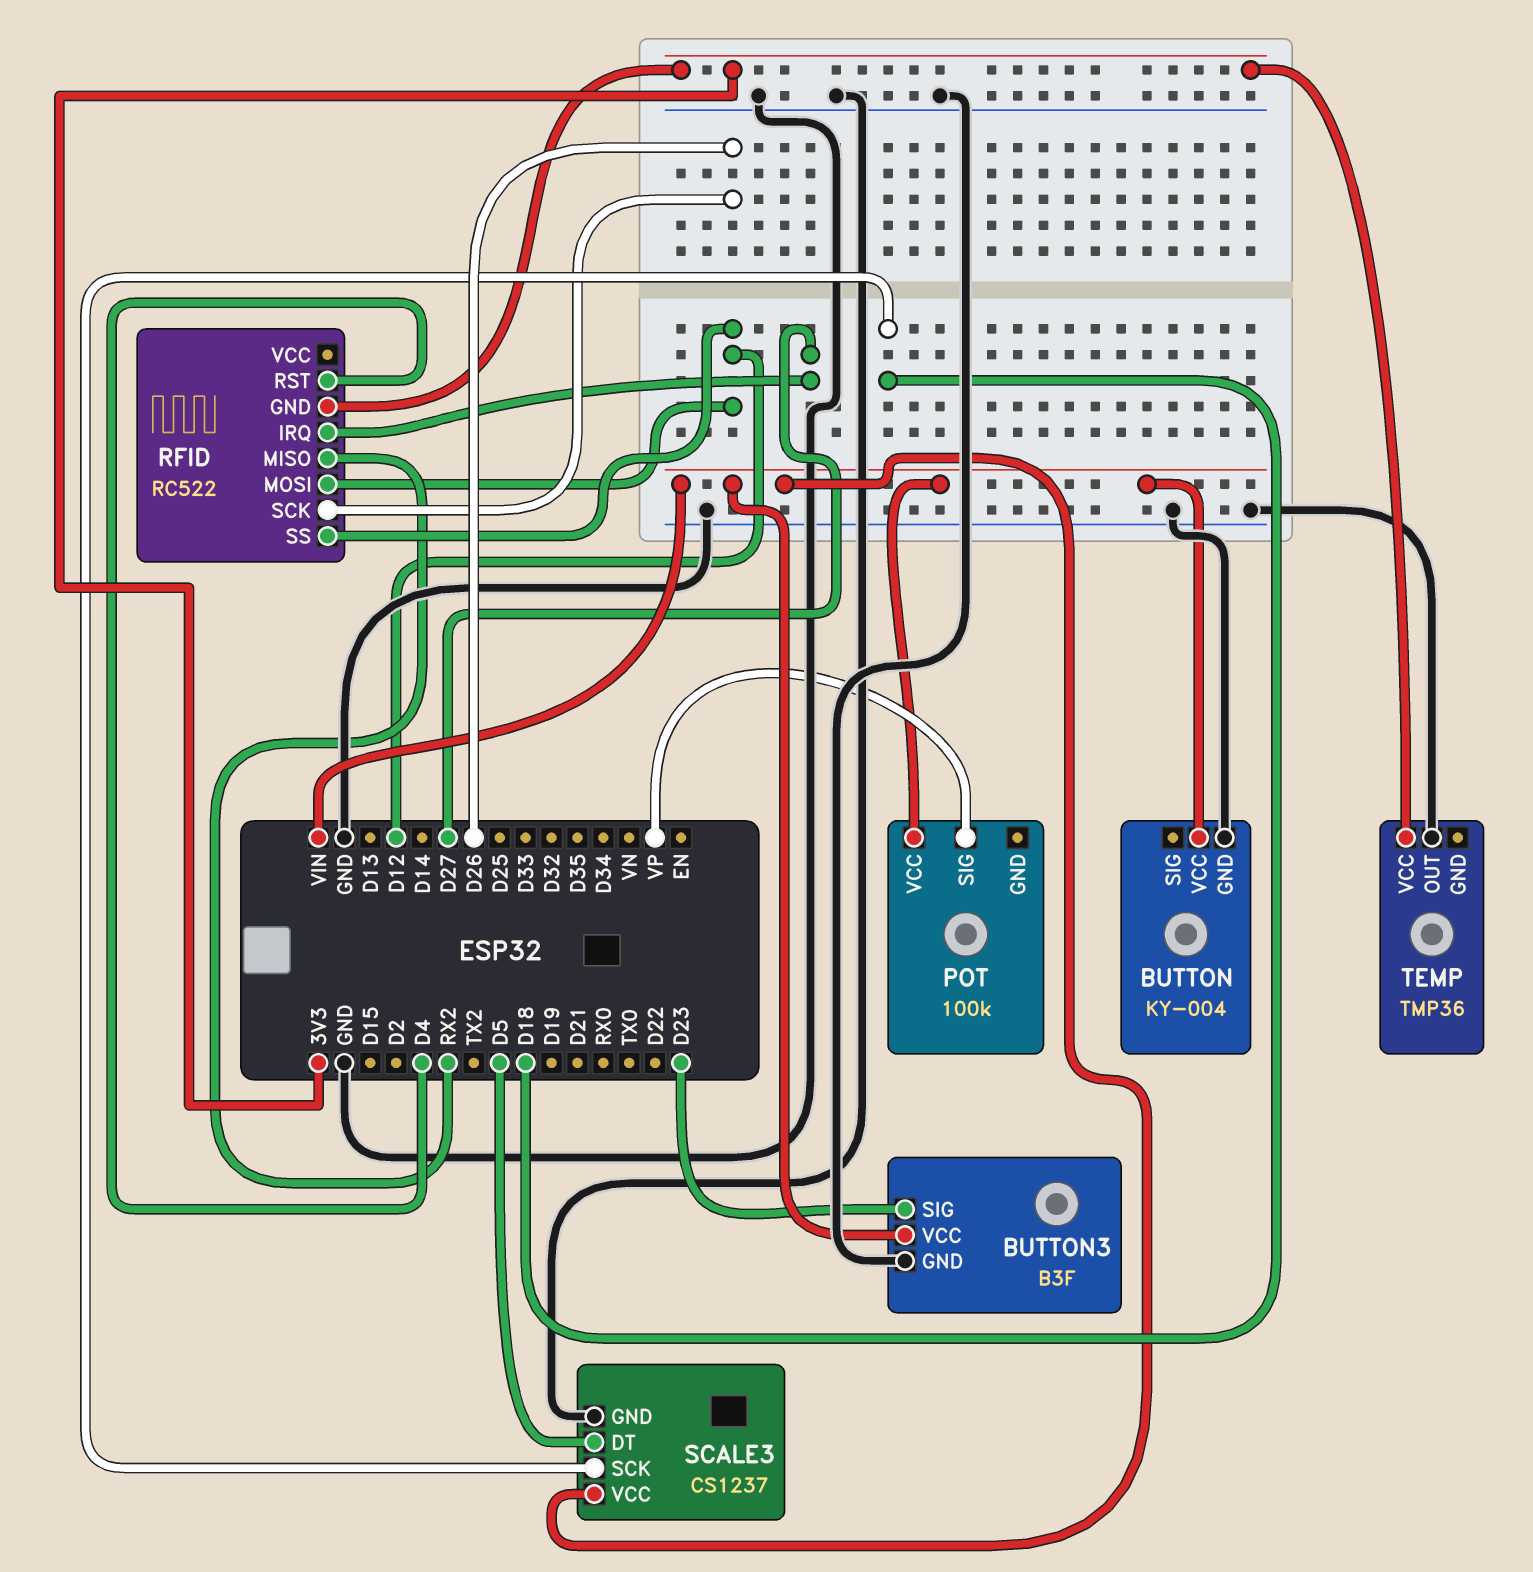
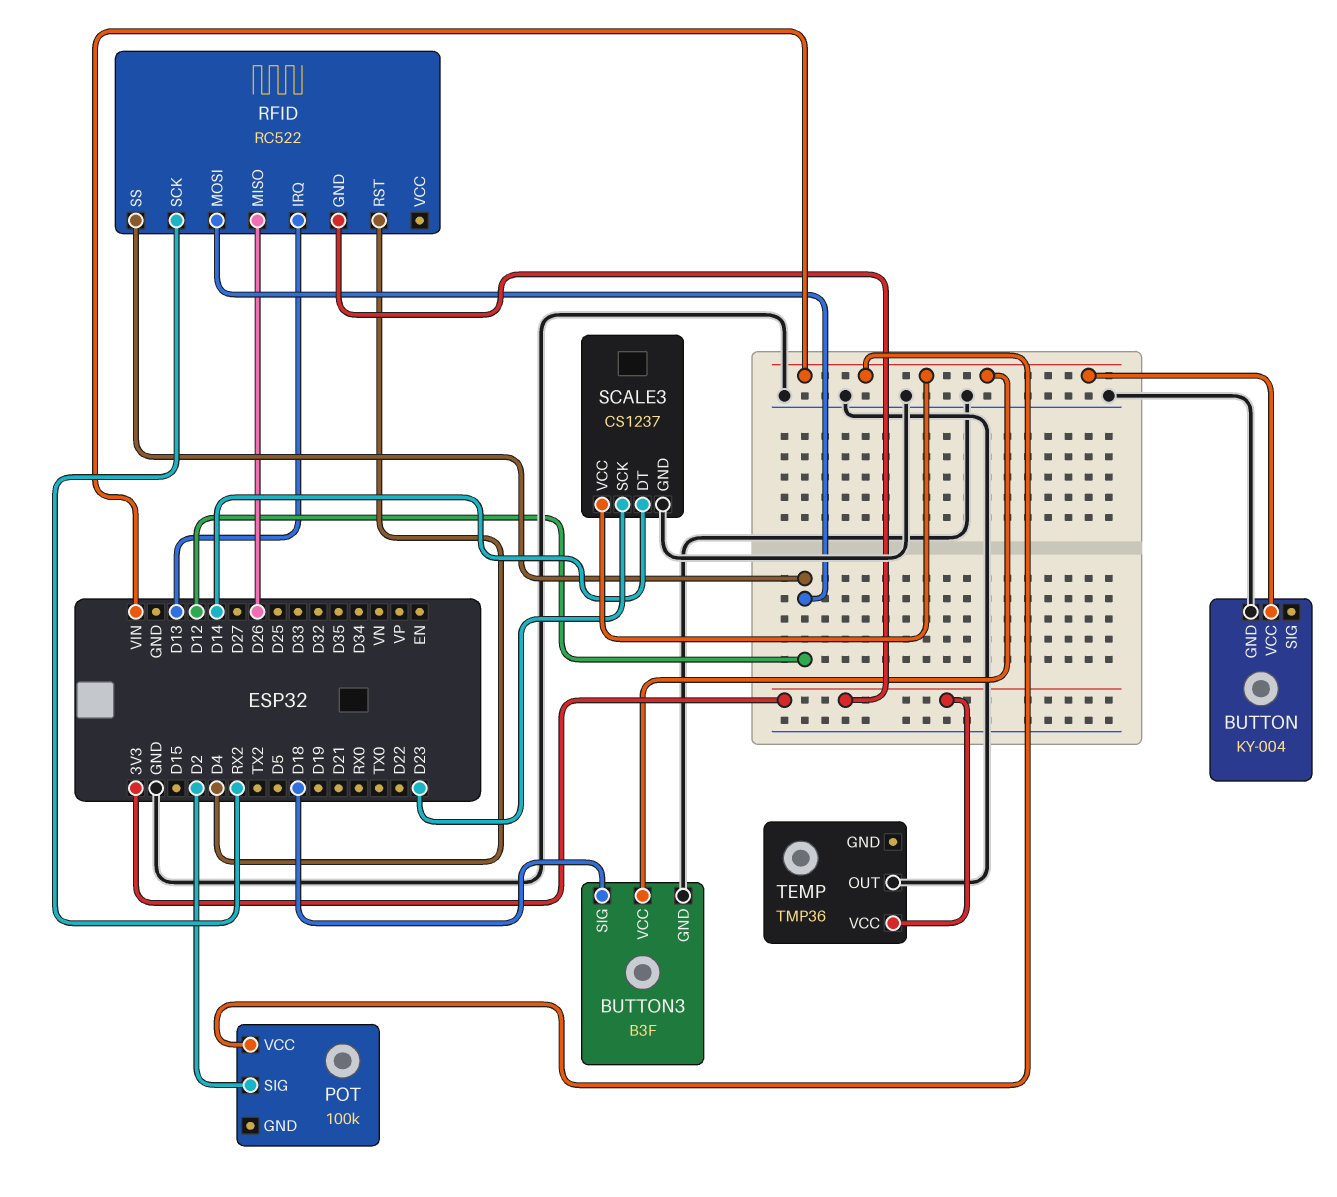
BUTTON3 pin SIG: D23 -> D18
POT pin SIG: VP -> D2
RFID pin IRQ: D27 -> D13
RFID pin MISO: RX2 -> D26
RFID pin SCK: D26 -> RX2
SCALE3 pin DT: D5 -> D14
SCALE3 pin SCK: D18 -> D23

